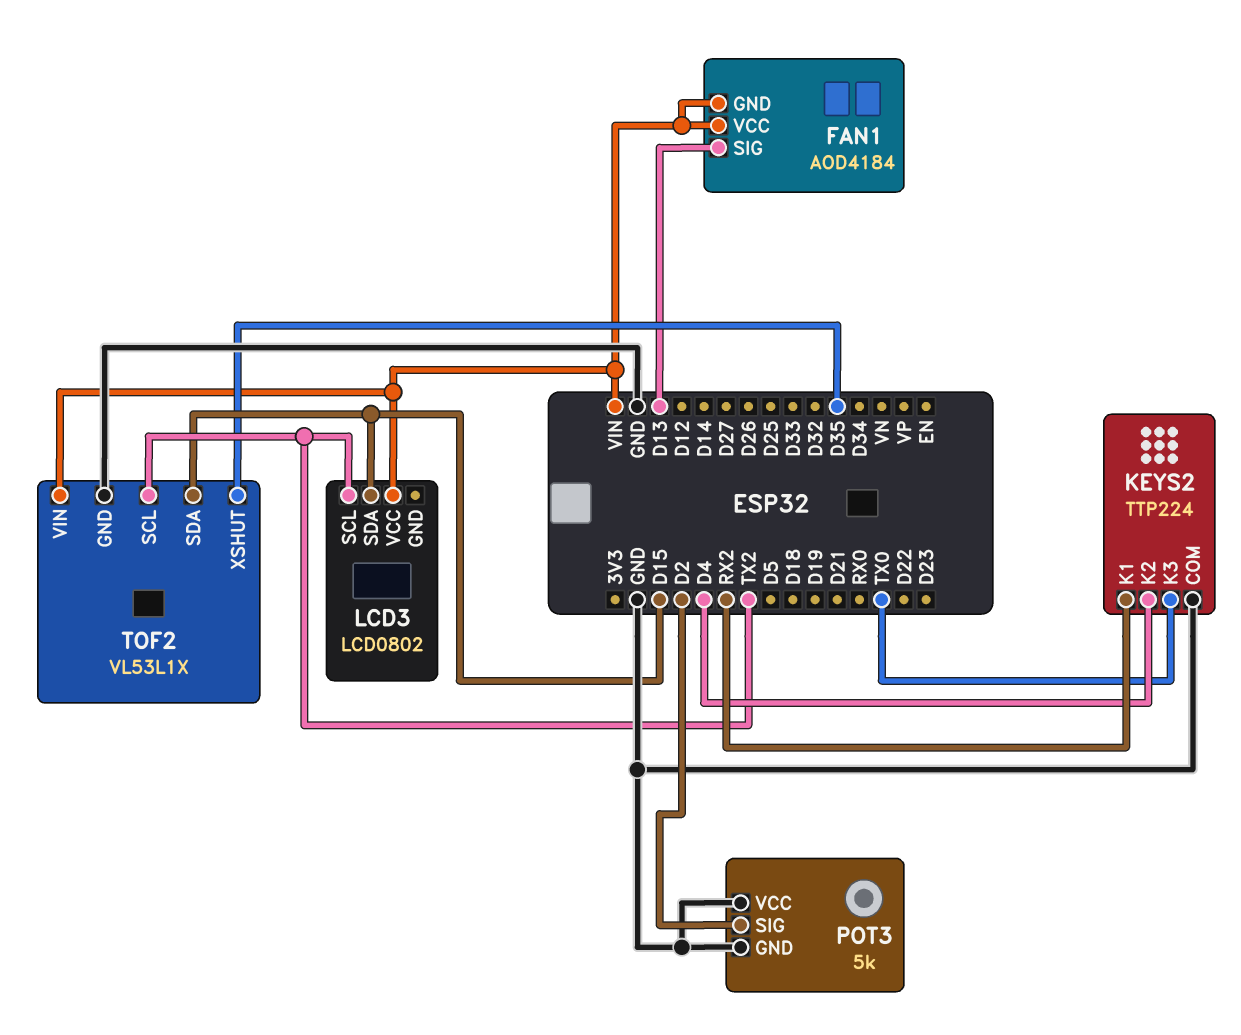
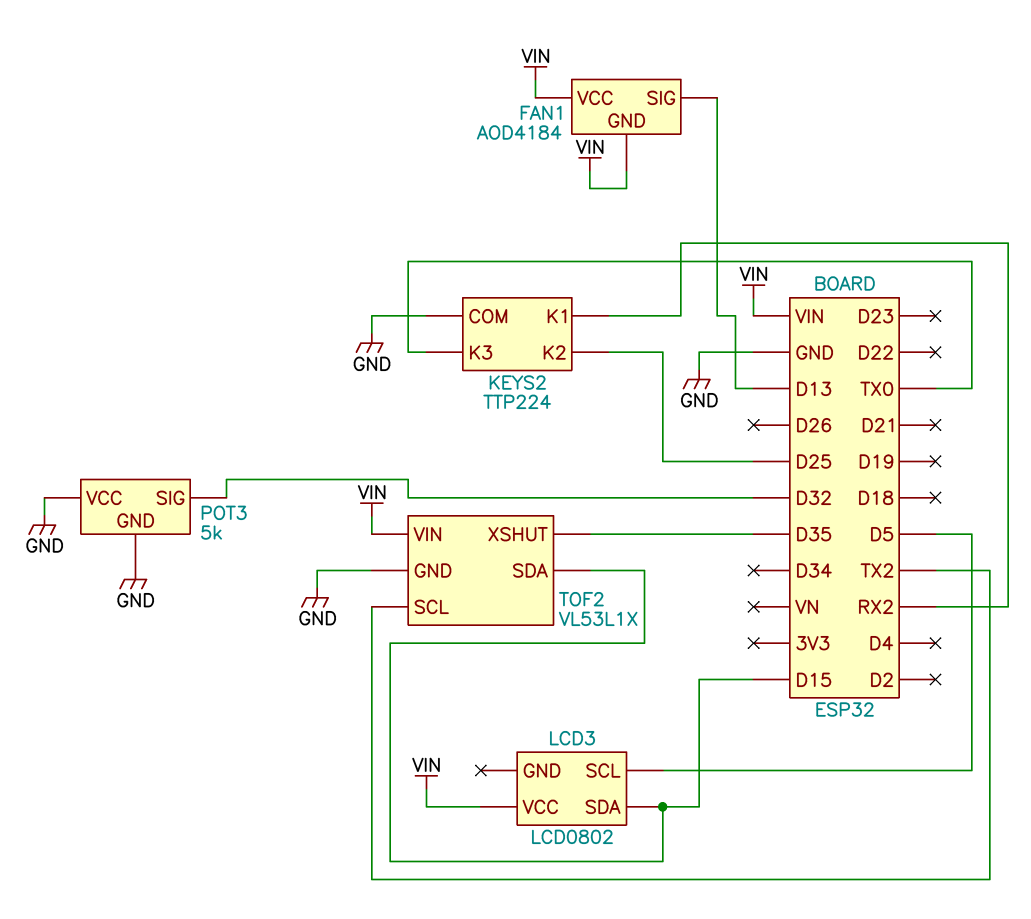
KEYS2 pin K2: D4 -> D25
LCD3 pin SCL: TX2 -> D5
POT3 pin SIG: D2 -> D32

